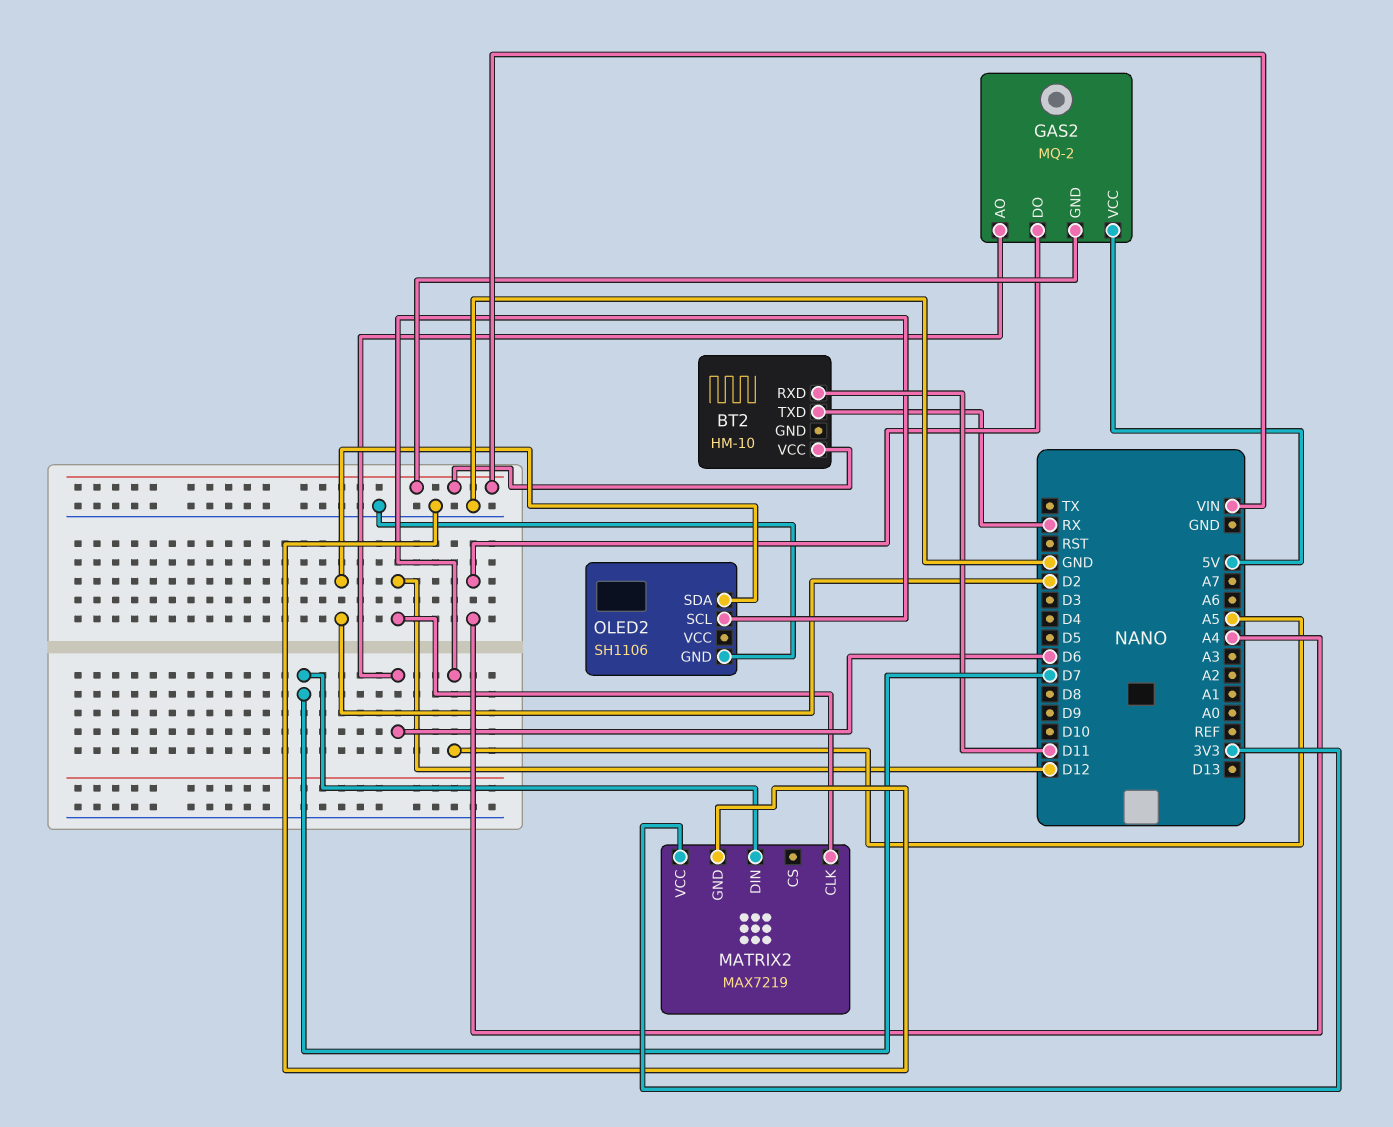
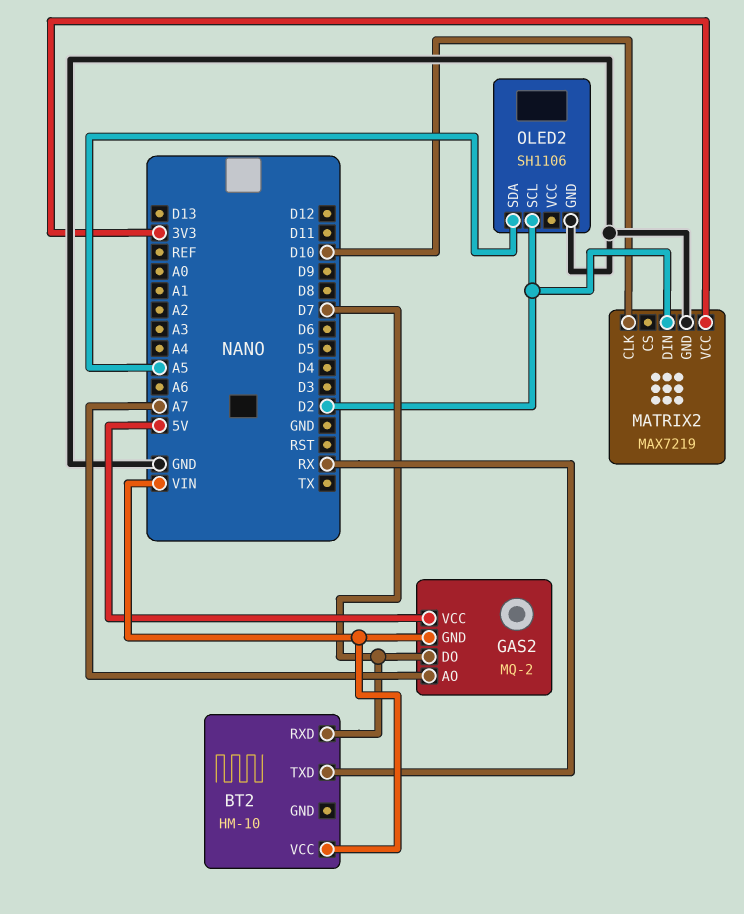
BT2 pin RXD: D11 -> D7
GAS2 pin AO: D6 -> A7
GAS2 pin DO: A4 -> D7
MATRIX2 pin CLK: D12 -> D10
MATRIX2 pin DIN: D7 -> D2
OLED2 pin SCL: A5 -> D2
OLED2 pin SDA: D2 -> A5

